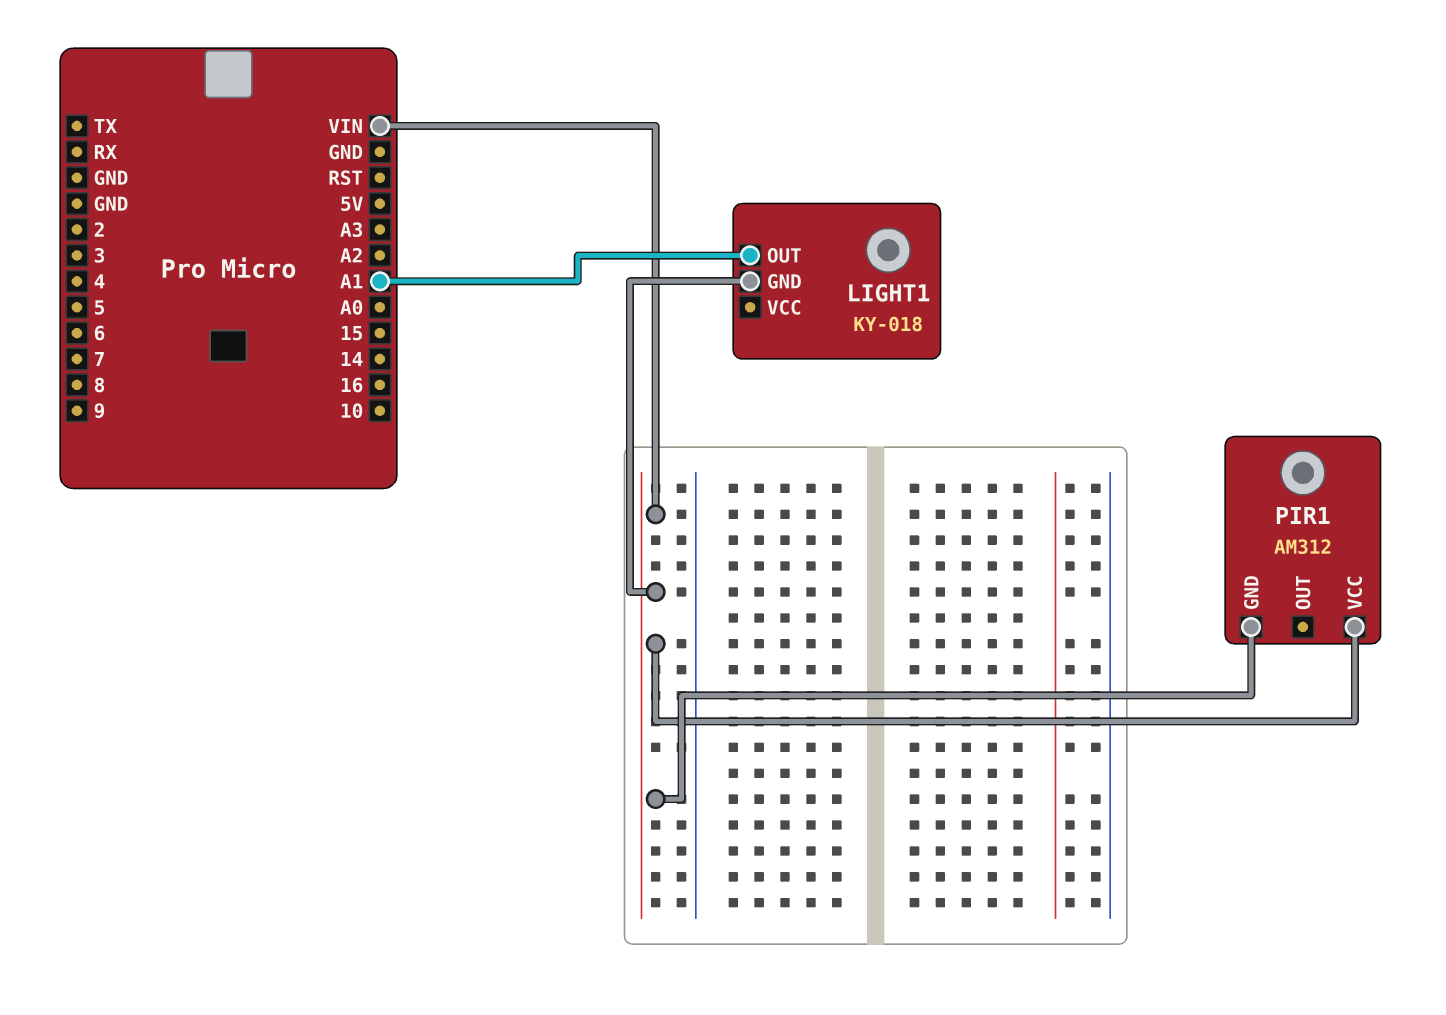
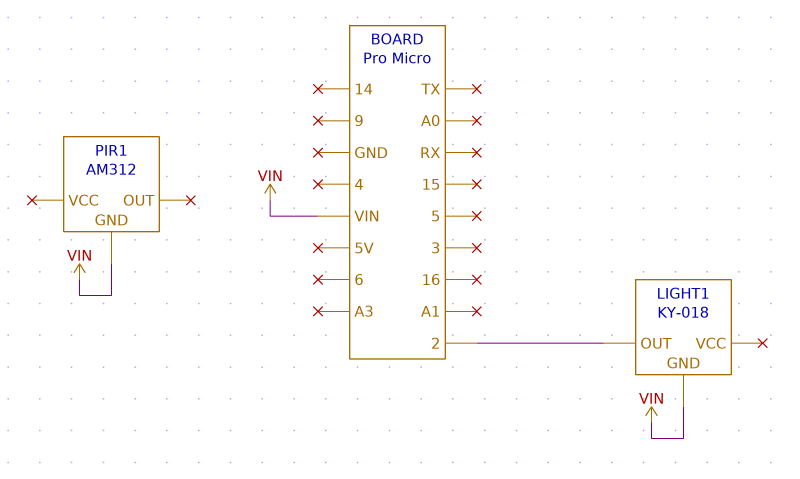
LIGHT1 pin OUT: A1 -> 2
PIR1 pin VCC: VIN -> none

